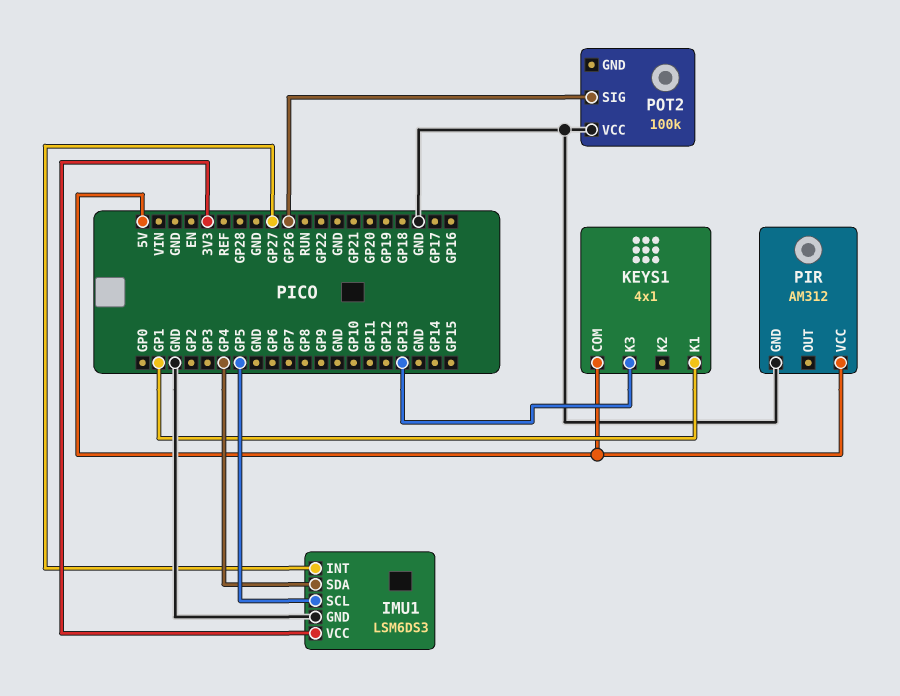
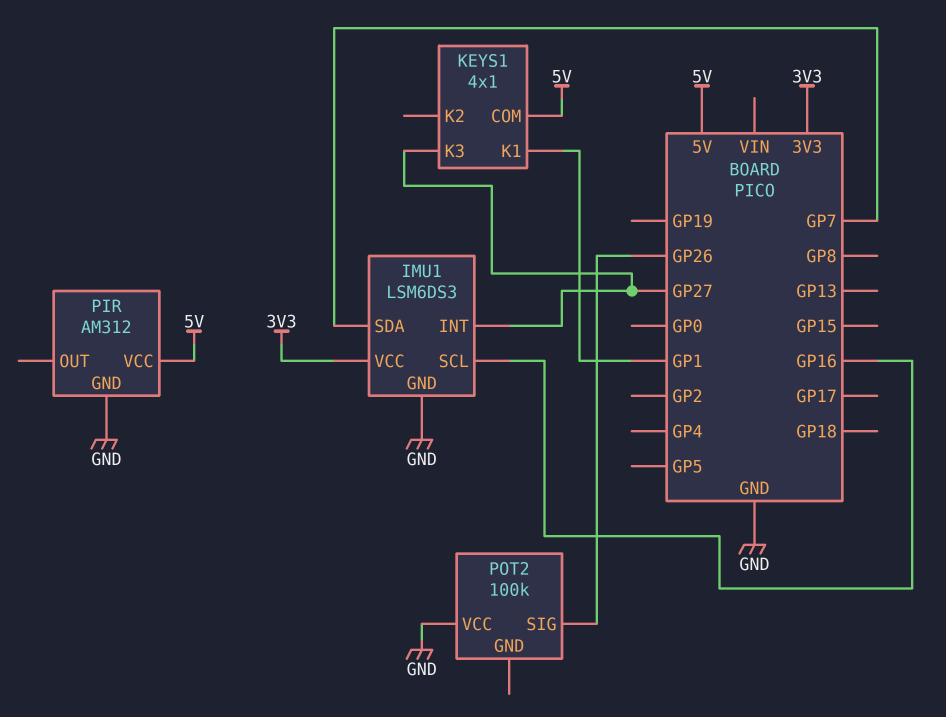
IMU1 pin SCL: GP5 -> GP16
IMU1 pin SDA: GP4 -> GP7
KEYS1 pin K3: GP13 -> GP27

